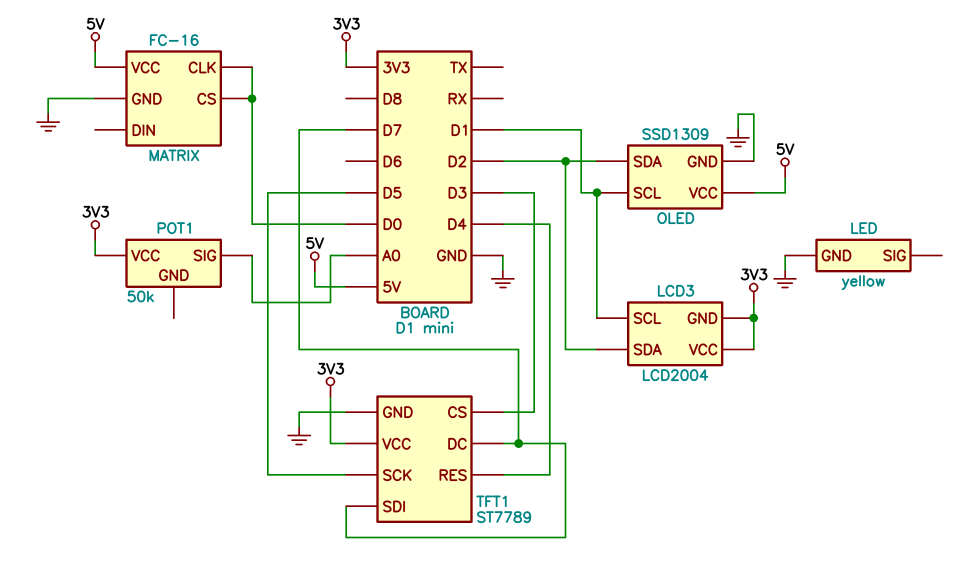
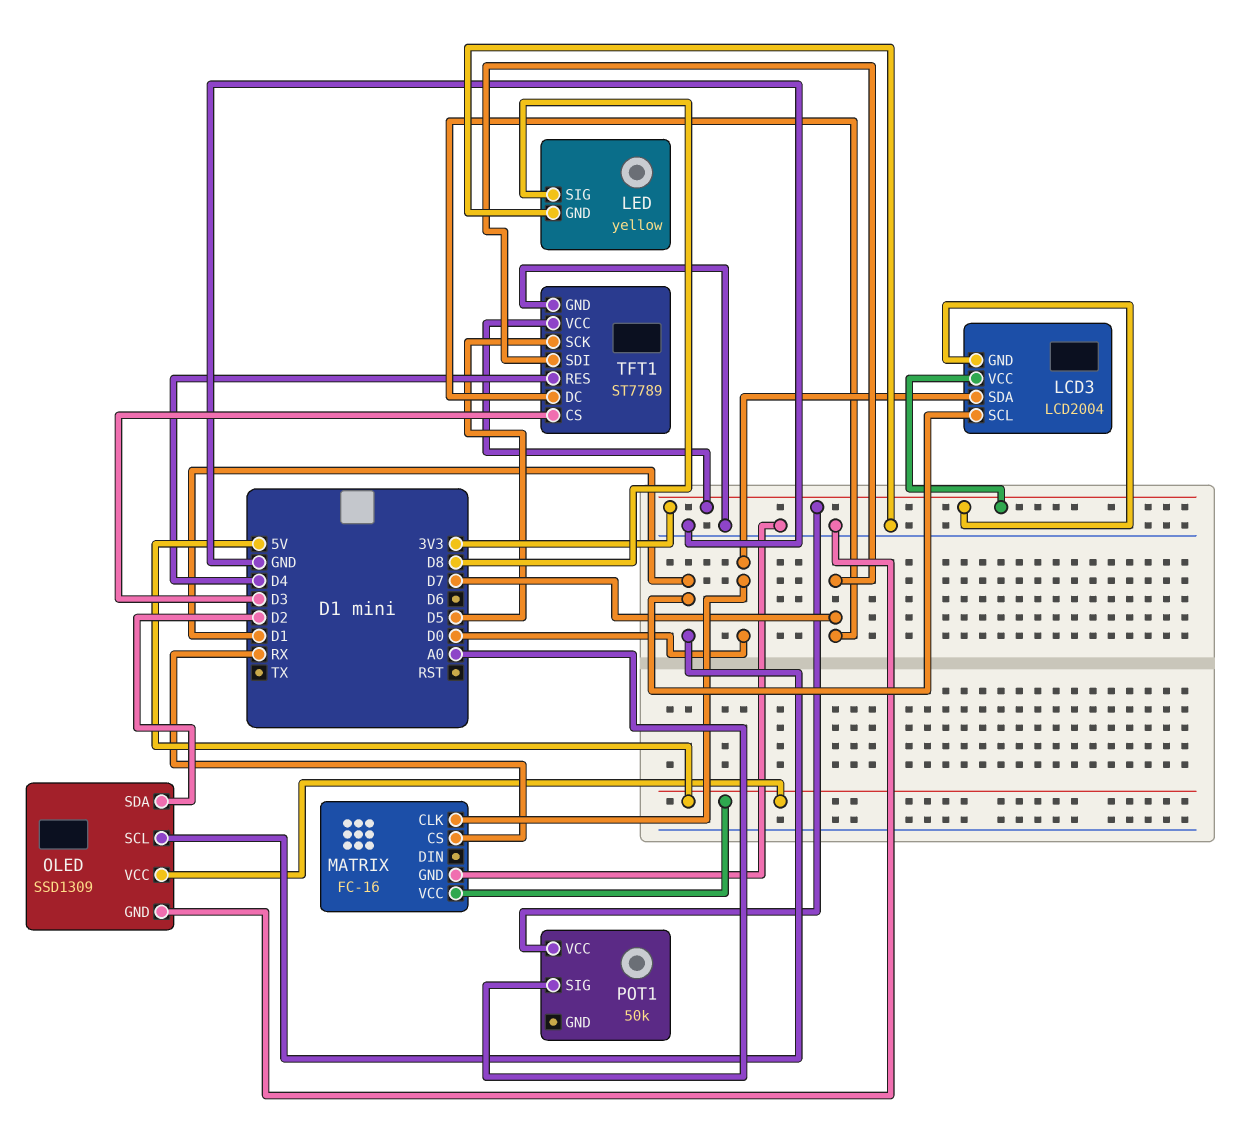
LCD3 pin SDA: D2 -> D0
LED pin SIG: none -> D8
MATRIX pin CS: D0 -> RX

